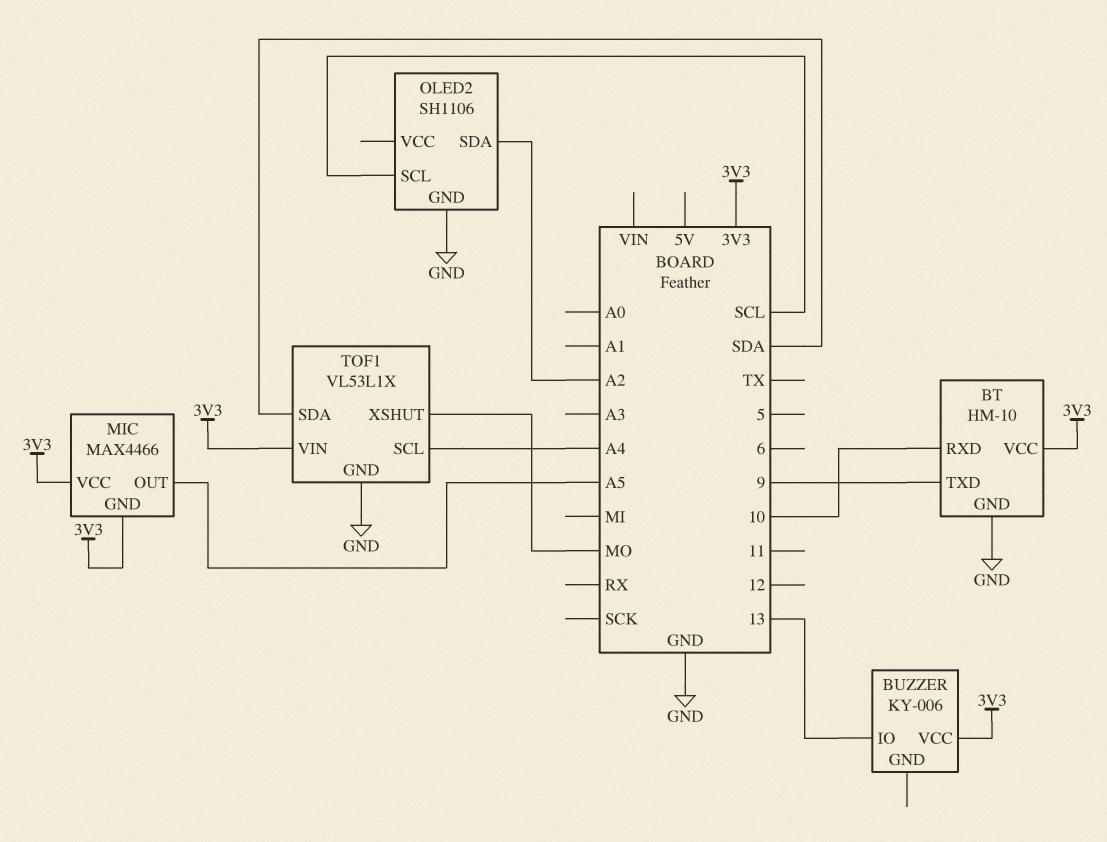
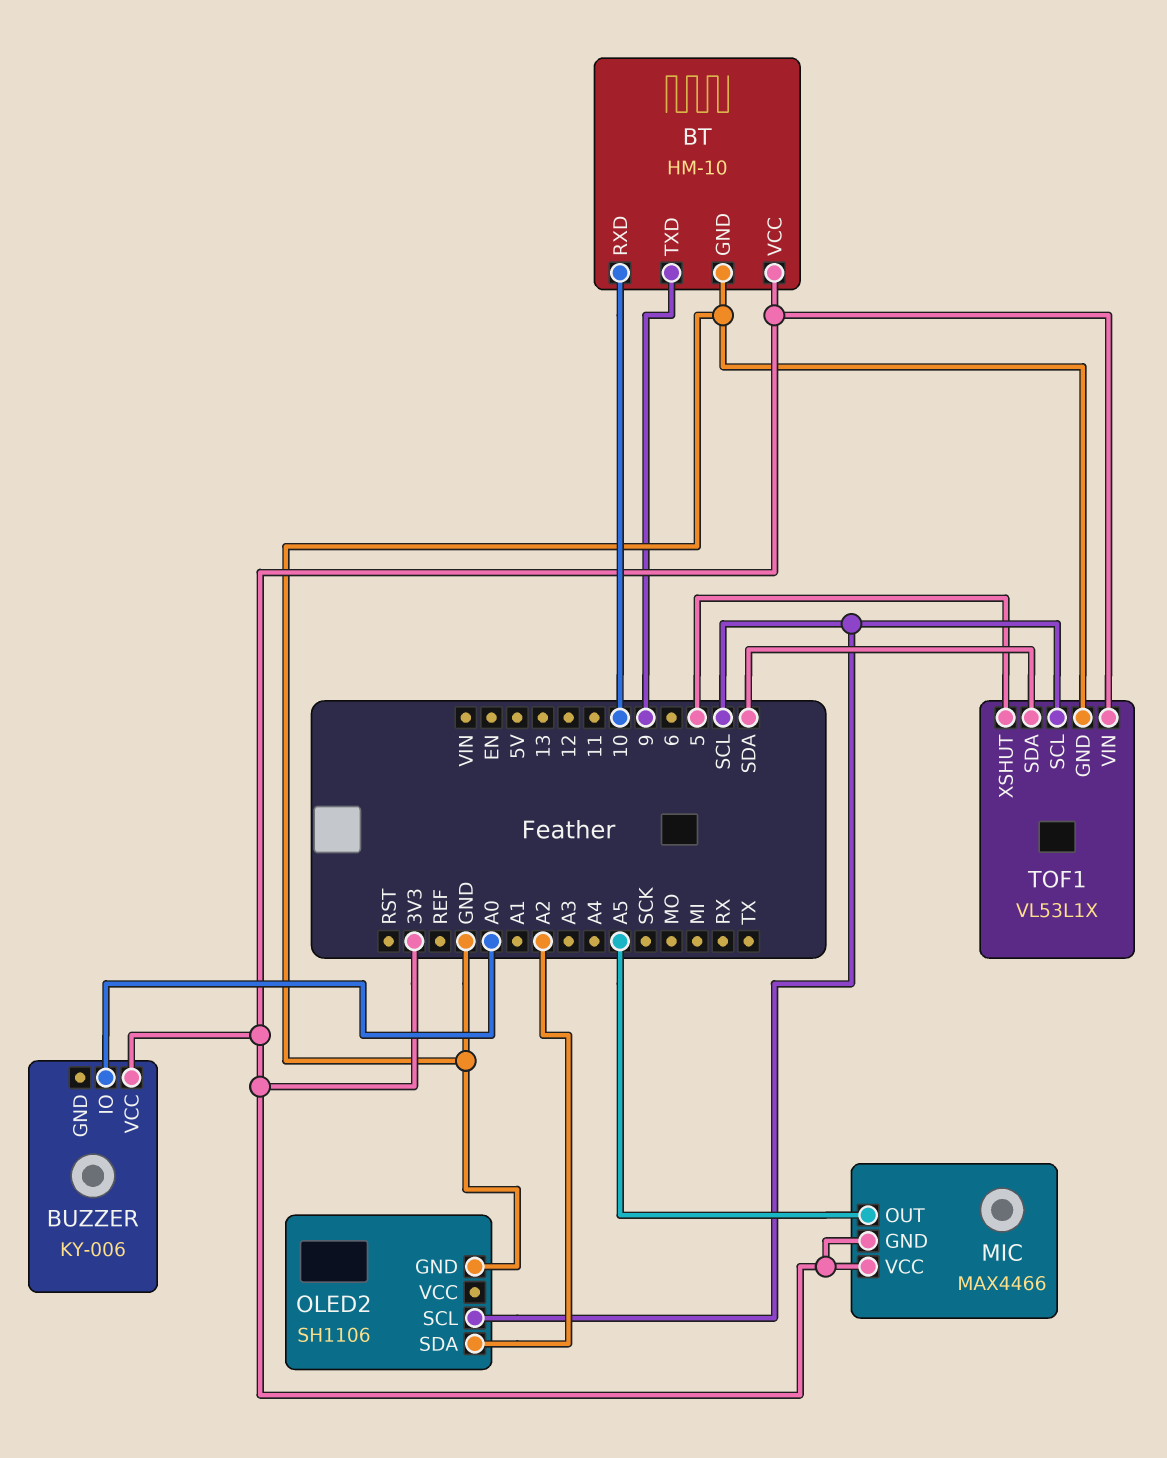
BUZZER pin IO: 13 -> A0
TOF1 pin SCL: A4 -> SCL
TOF1 pin XSHUT: MO -> 5

